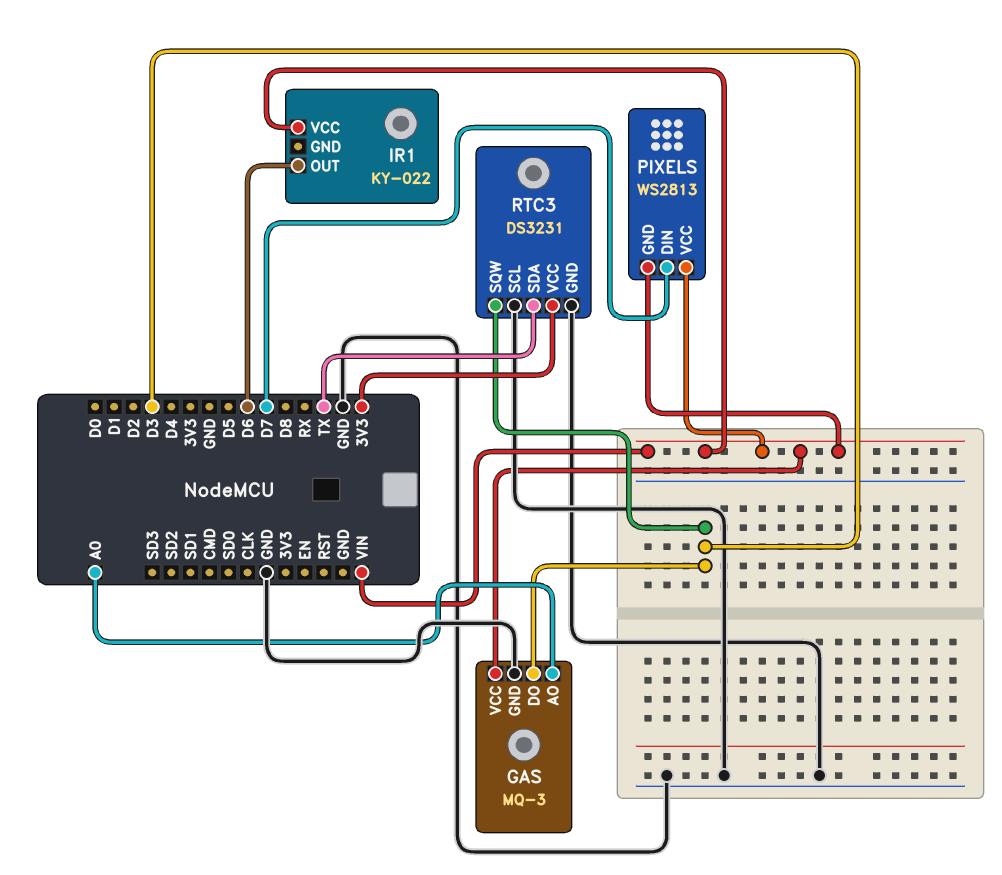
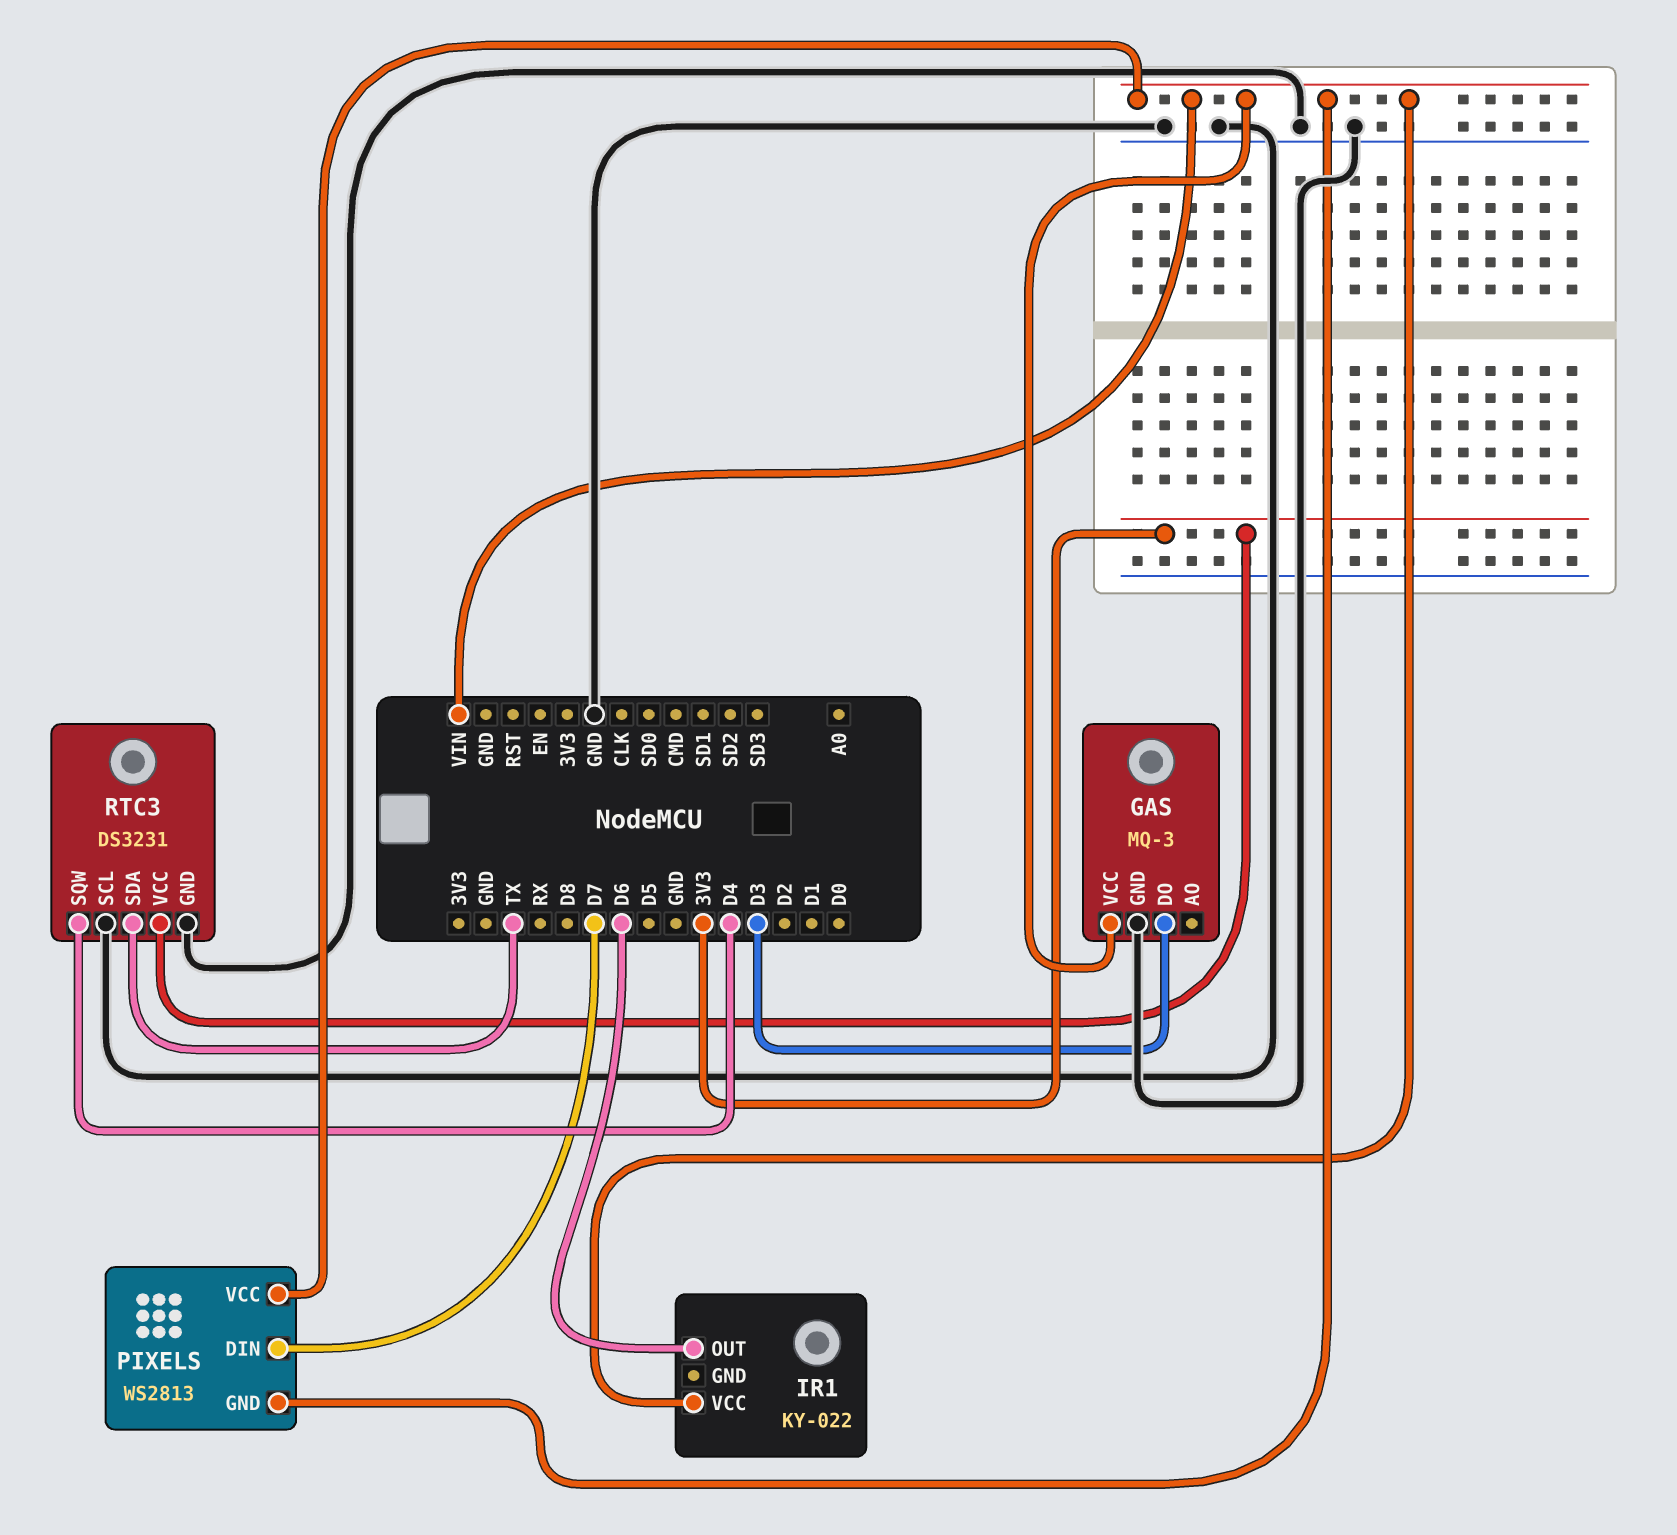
GAS pin AO: A0 -> none
RTC3 pin SQW: D3 -> D4

